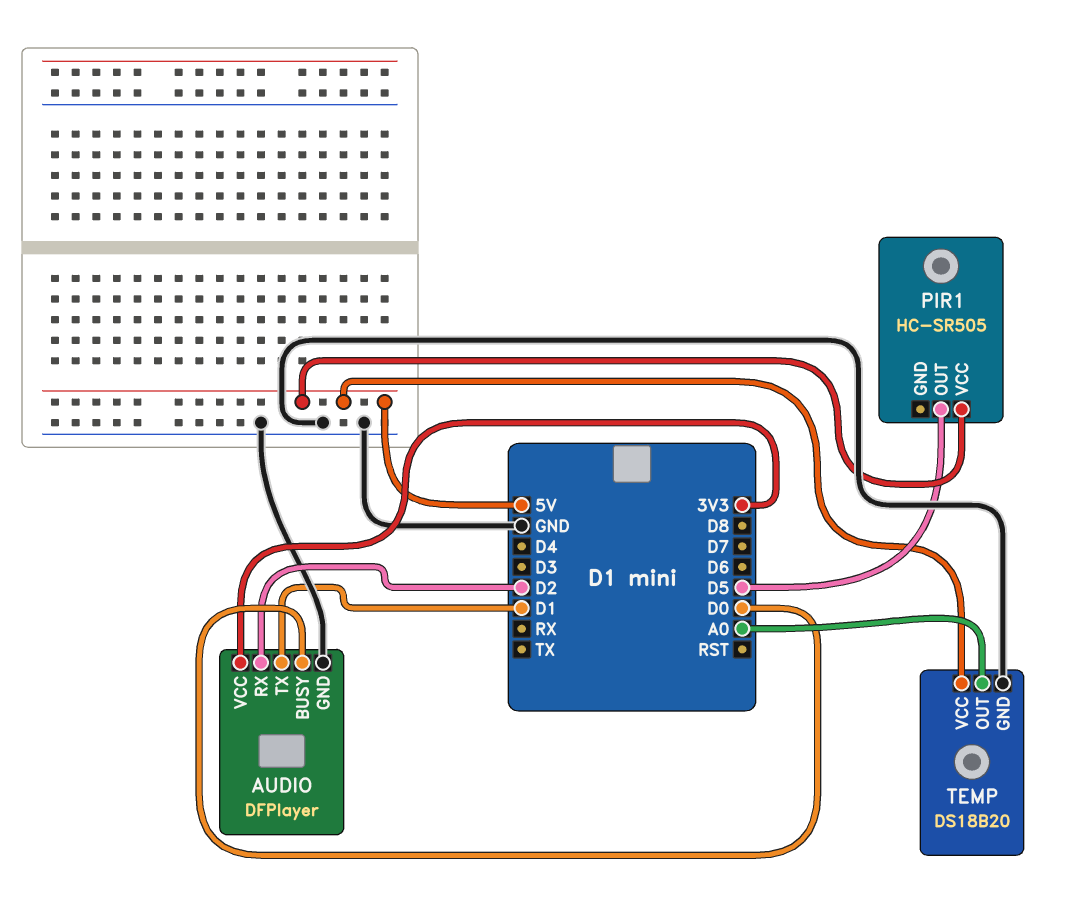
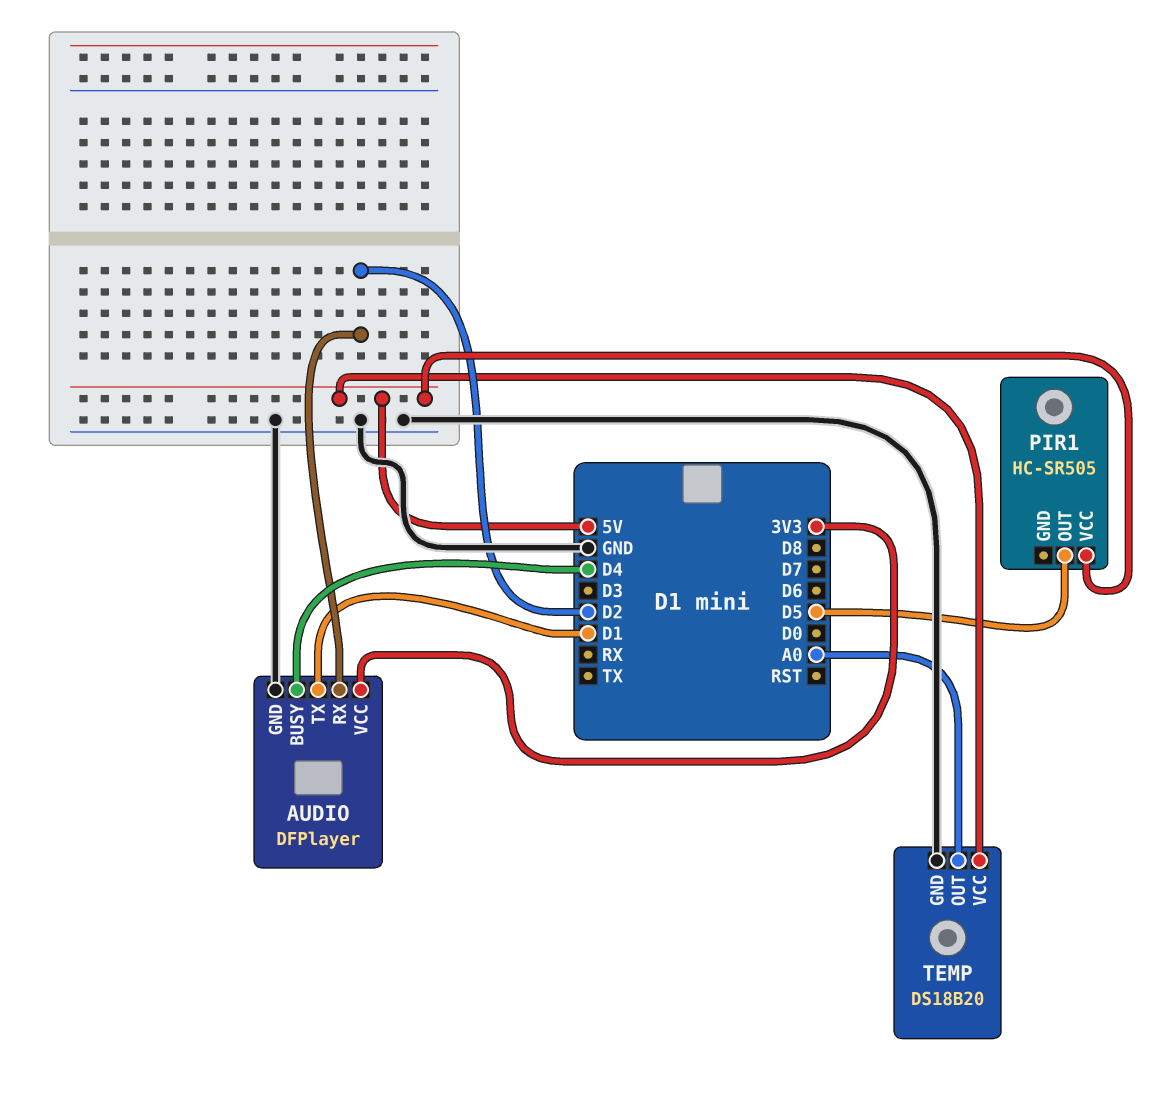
AUDIO pin BUSY: D0 -> D4

